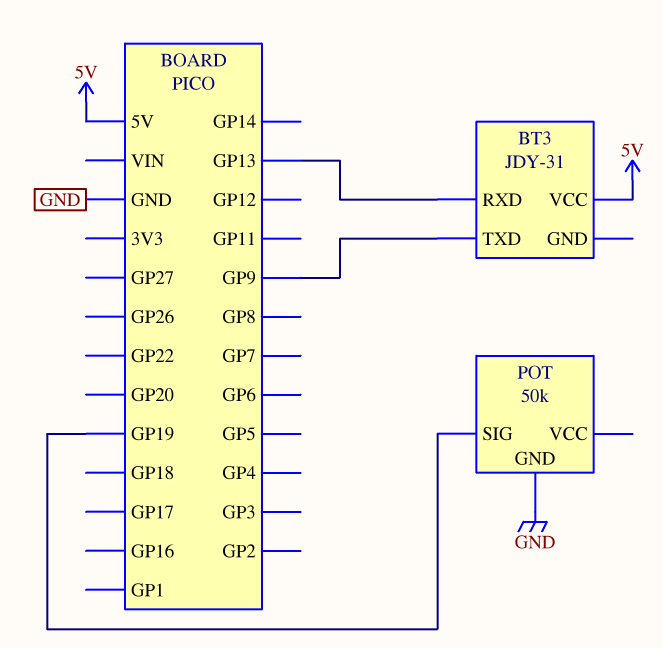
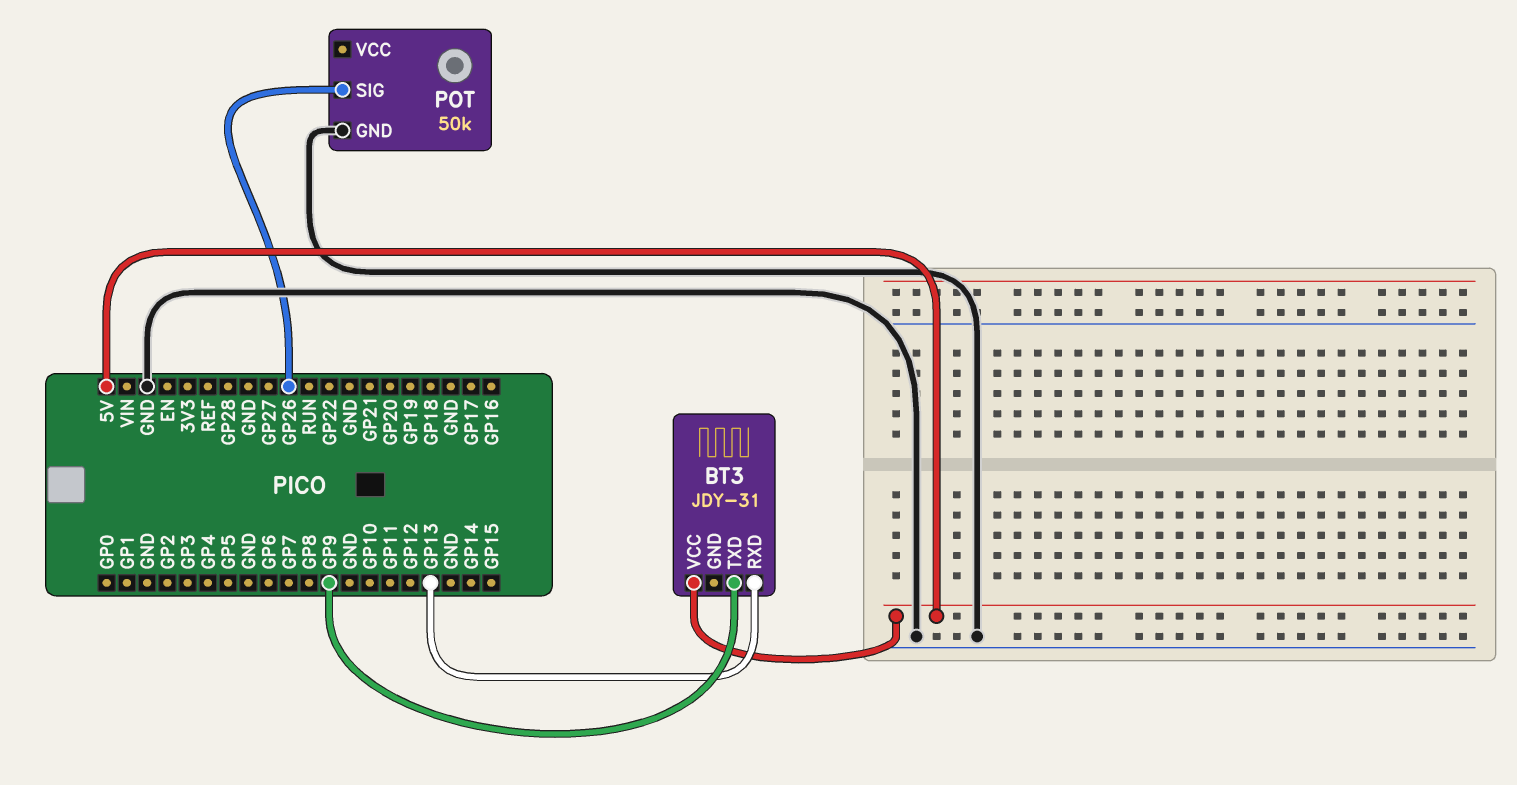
POT pin SIG: GP19 -> GP26

